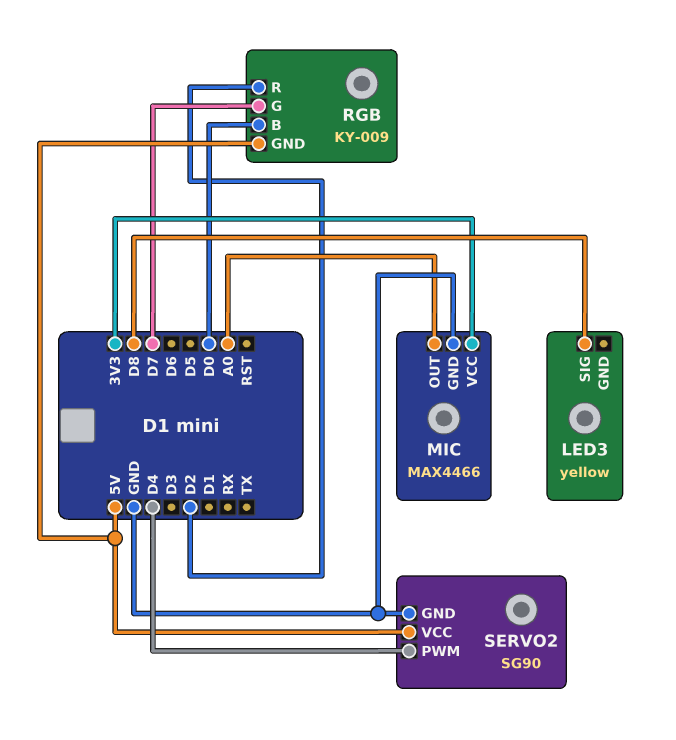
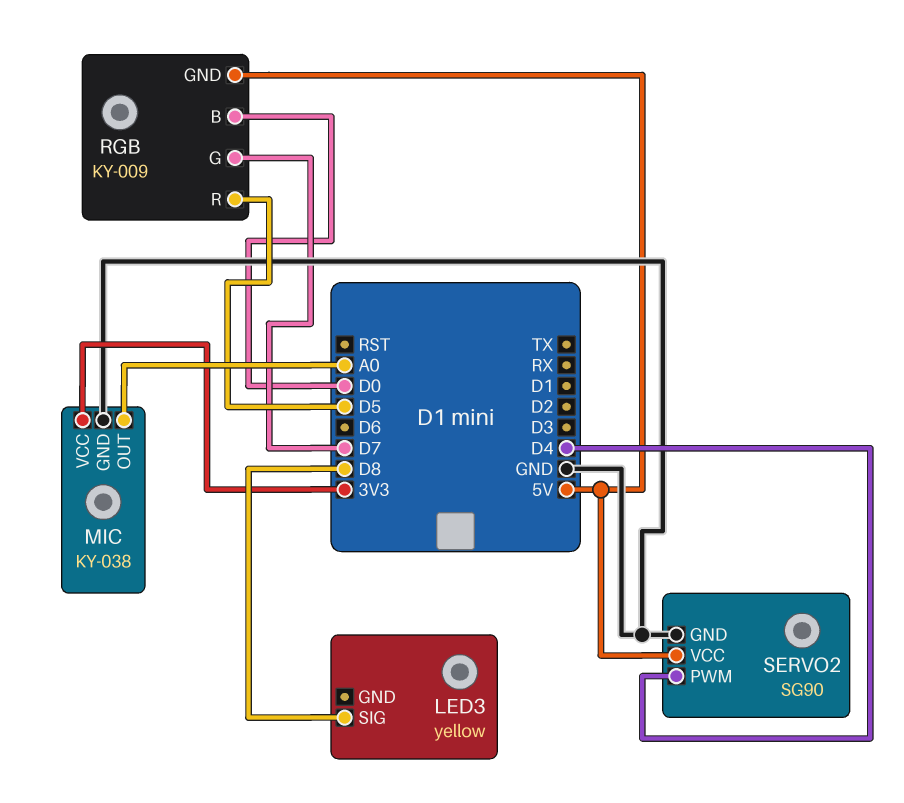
MIC: MAX4466 -> KY-038
RGB pin R: D2 -> D5

